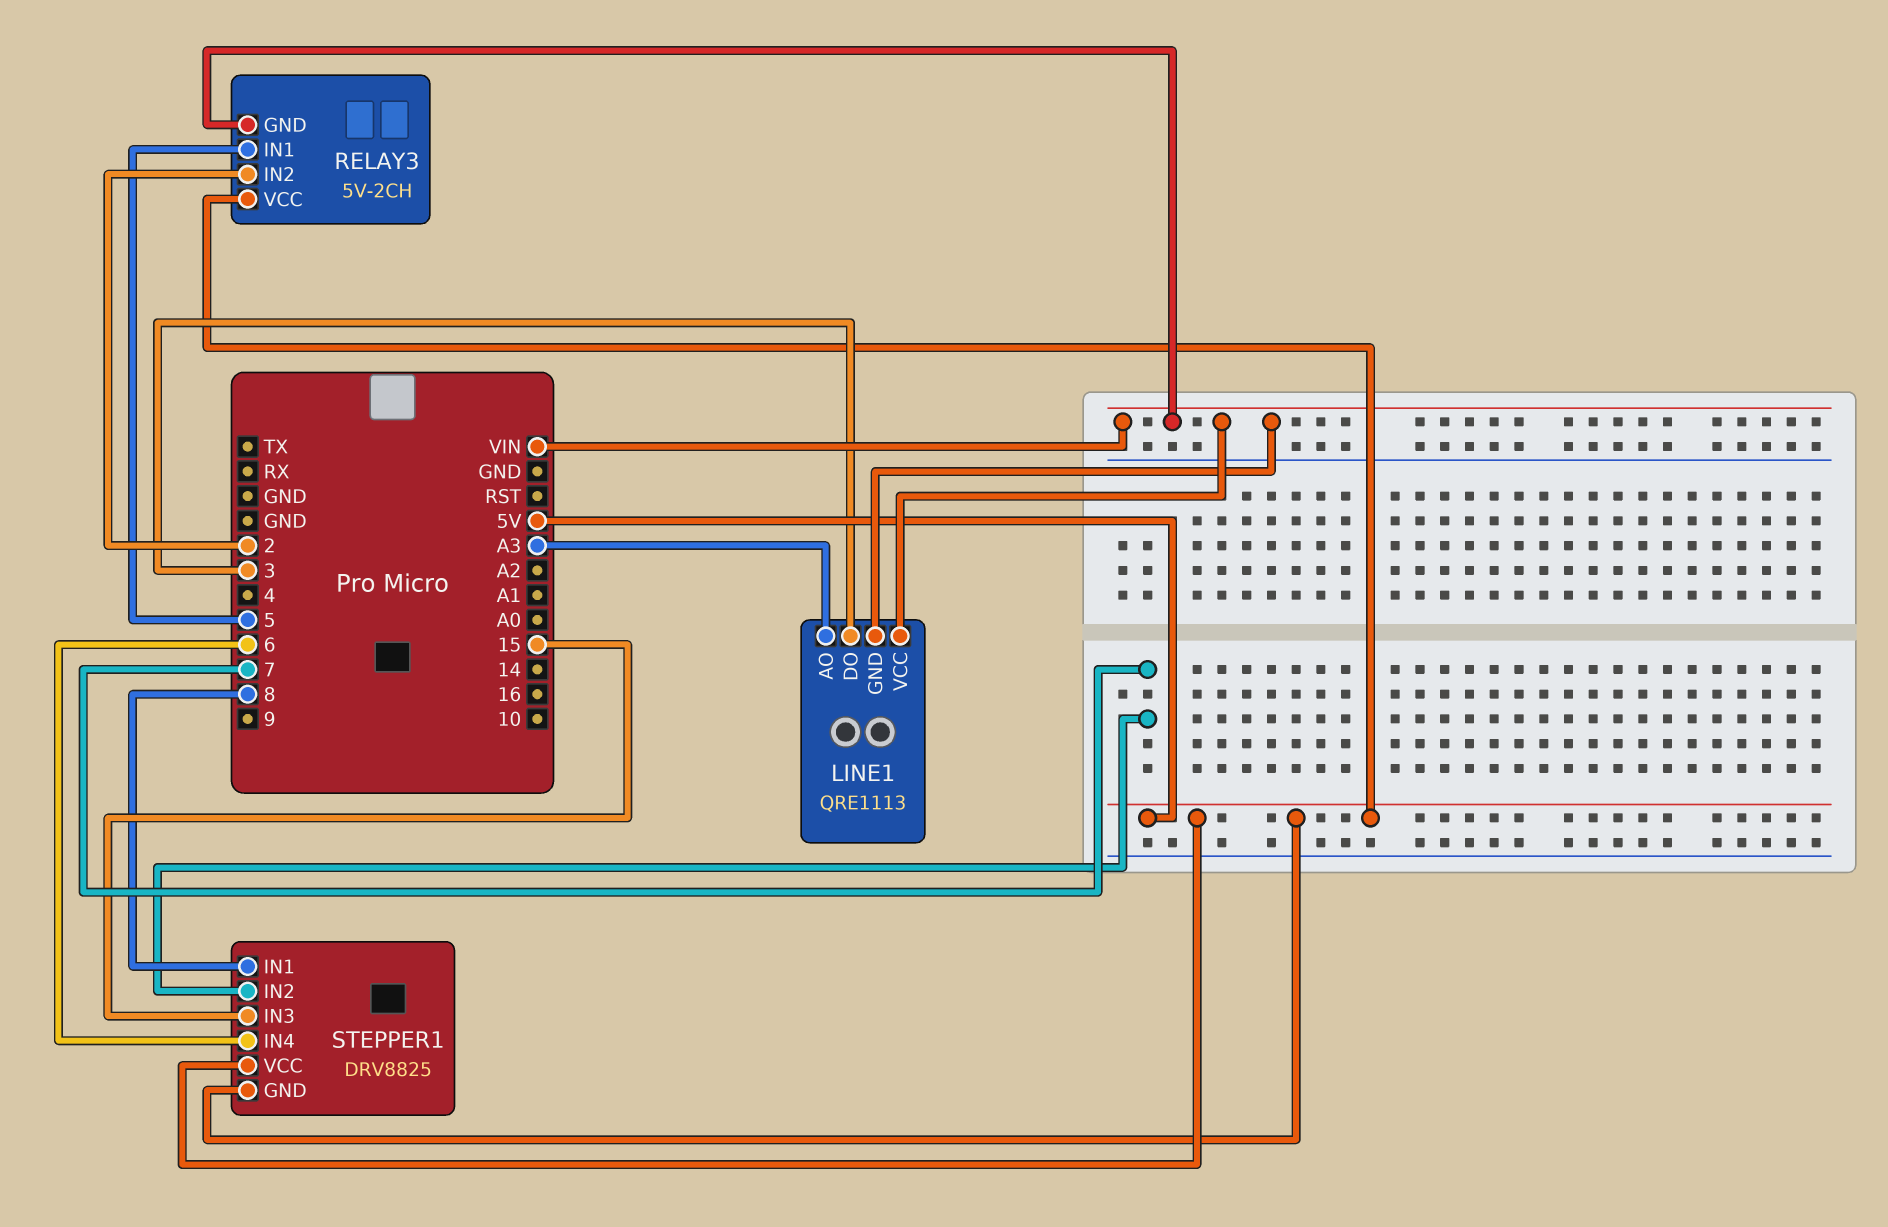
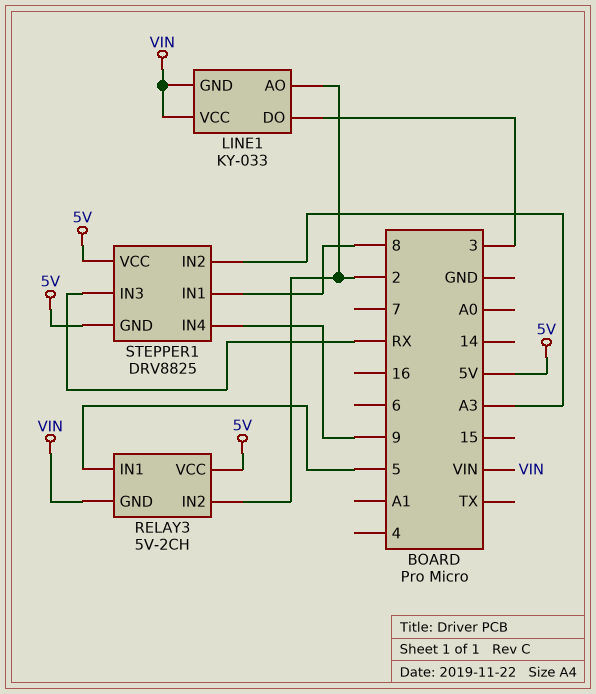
LINE1: QRE1113 -> KY-033
LINE1 pin AO: A3 -> 2
STEPPER1 pin IN2: 7 -> A3
STEPPER1 pin IN3: 15 -> RX
STEPPER1 pin IN4: 6 -> 9

